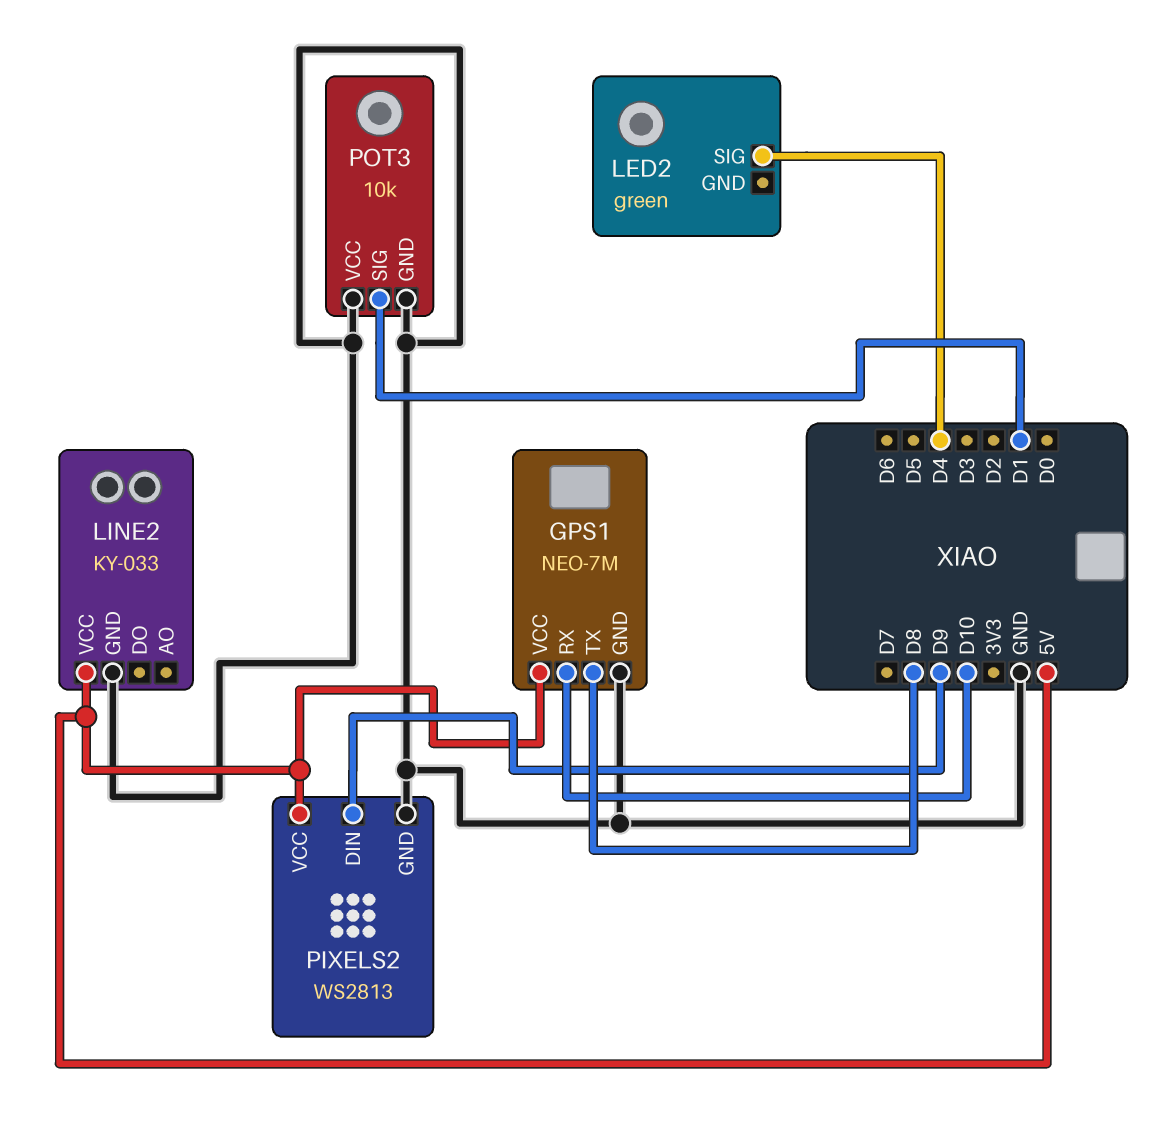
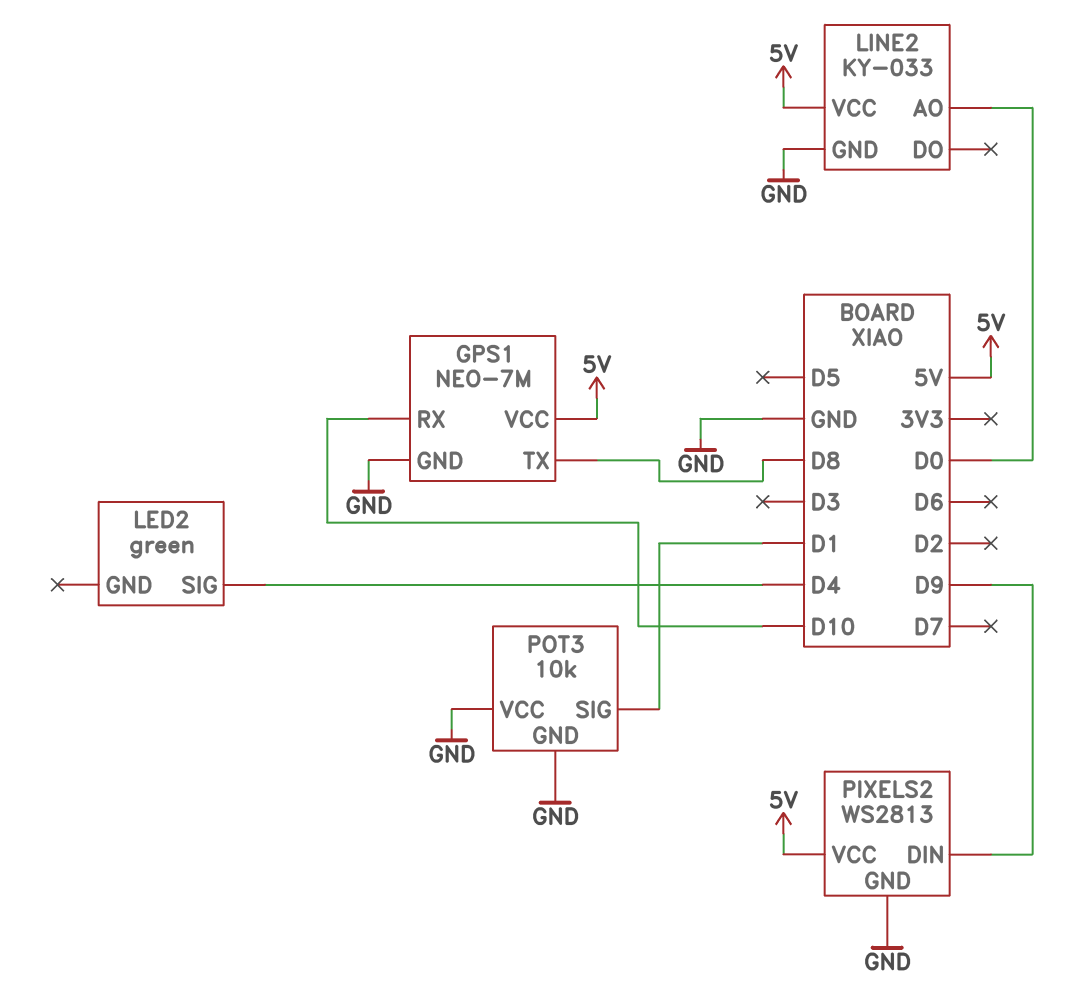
LINE2 pin AO: none -> D0

